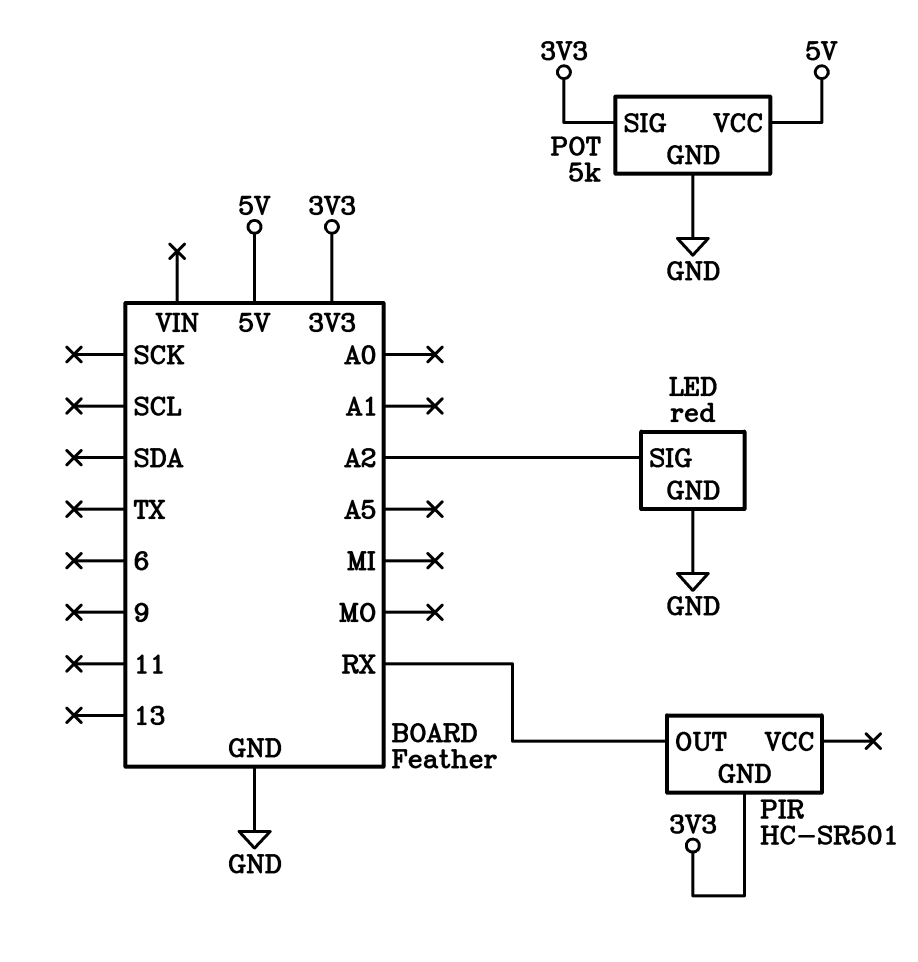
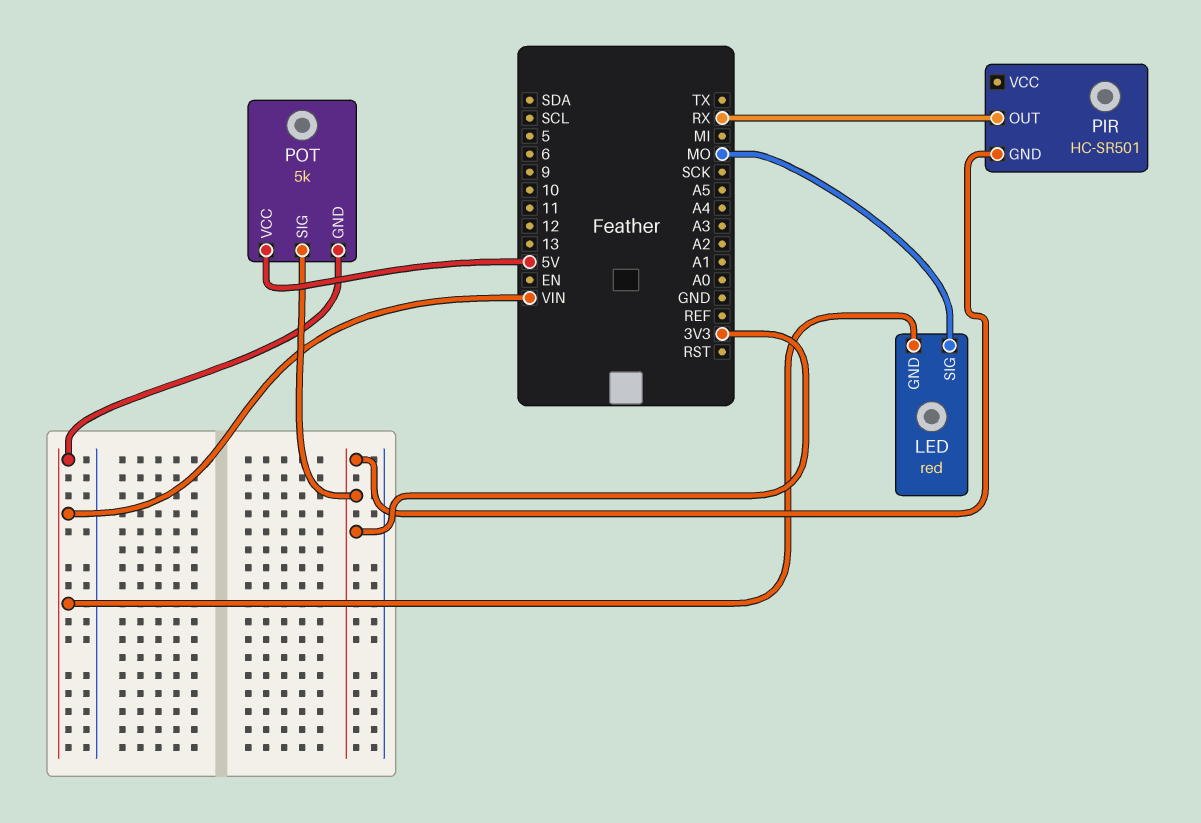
LED pin GND: GND -> VIN
LED pin SIG: A2 -> MO
POT pin GND: GND -> VIN

